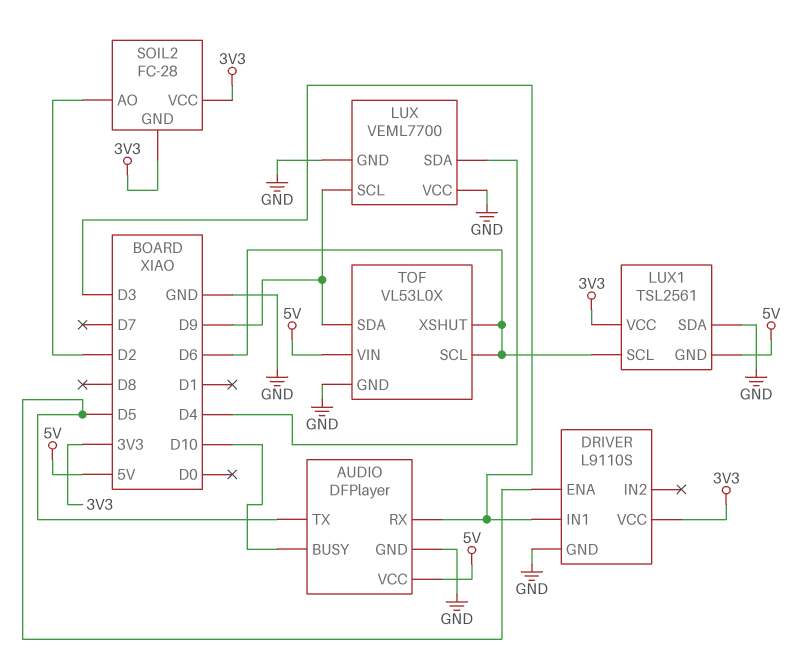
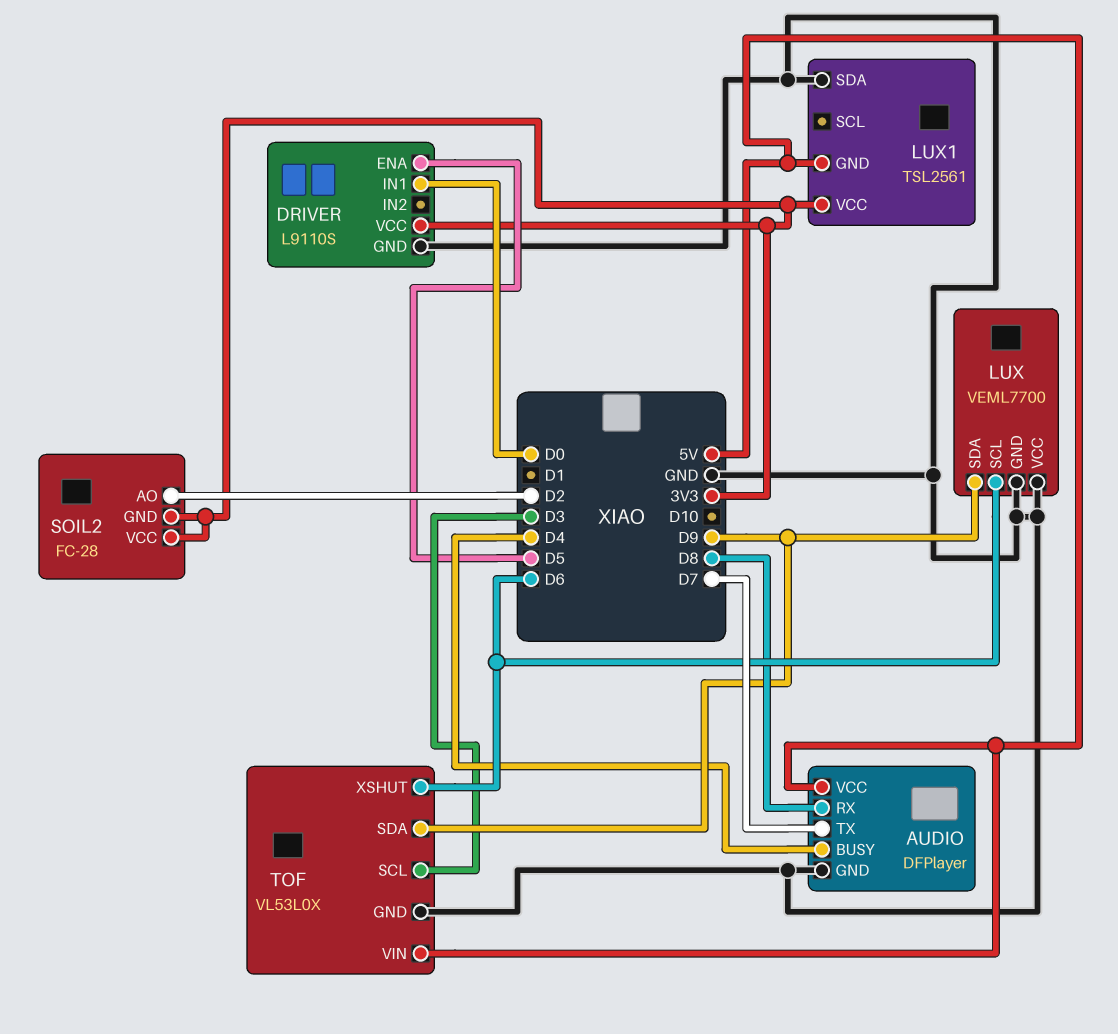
AUDIO pin BUSY: D10 -> D4
AUDIO pin RX: D3 -> D8
AUDIO pin TX: D5 -> D7
DRIVER pin IN1: D3 -> D0
LUX pin SCL: D9 -> D6
LUX pin SDA: D4 -> D9
LUX1 pin SCL: D6 -> none
TOF pin SCL: D6 -> D3

